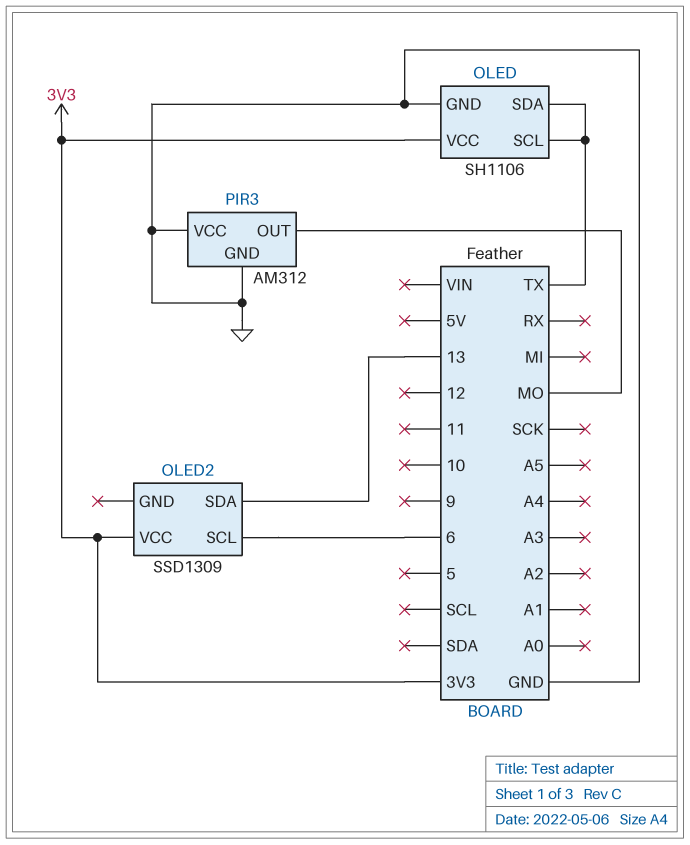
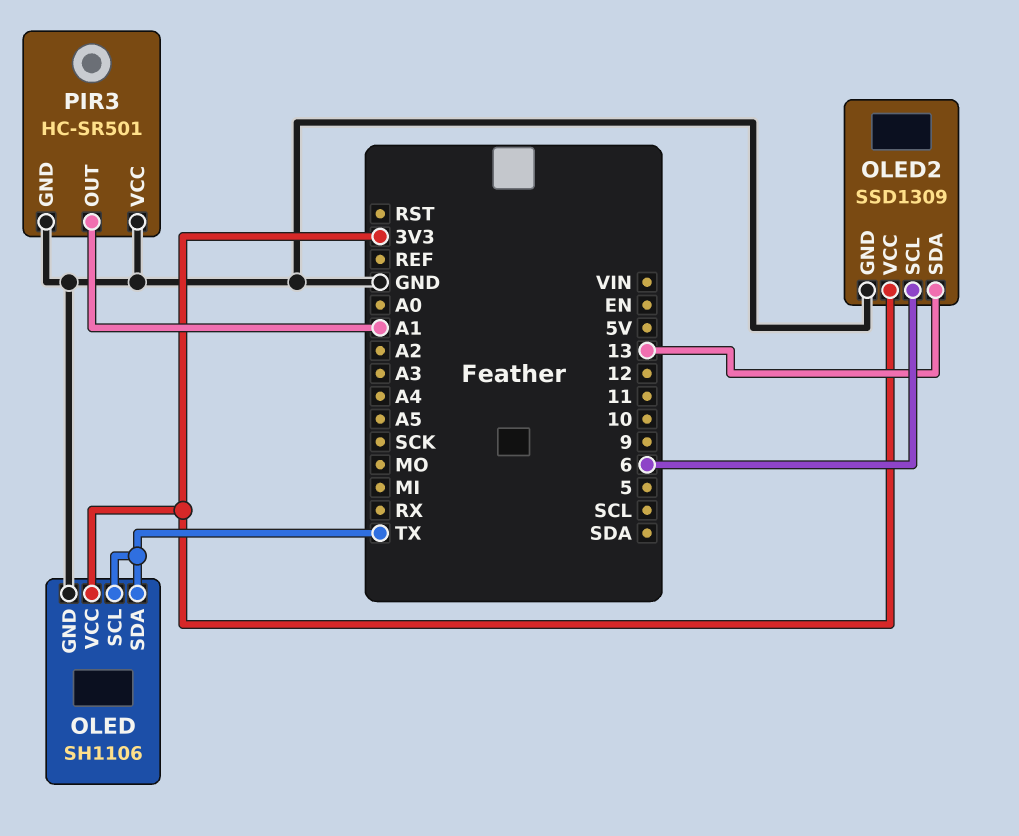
OLED2 pin GND: none -> GND
PIR3: AM312 -> HC-SR501
PIR3 pin OUT: MO -> A1

